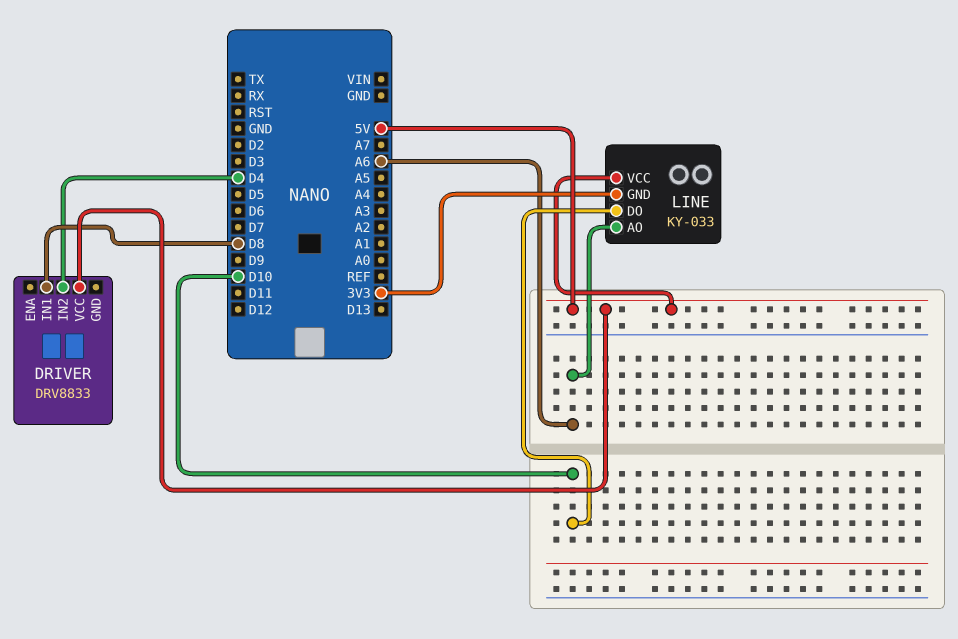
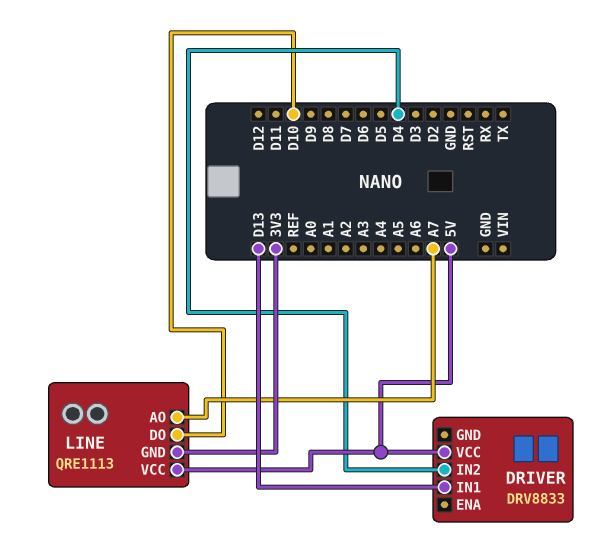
DRIVER pin IN1: D8 -> D13
LINE: KY-033 -> QRE1113
LINE pin AO: A6 -> A7

